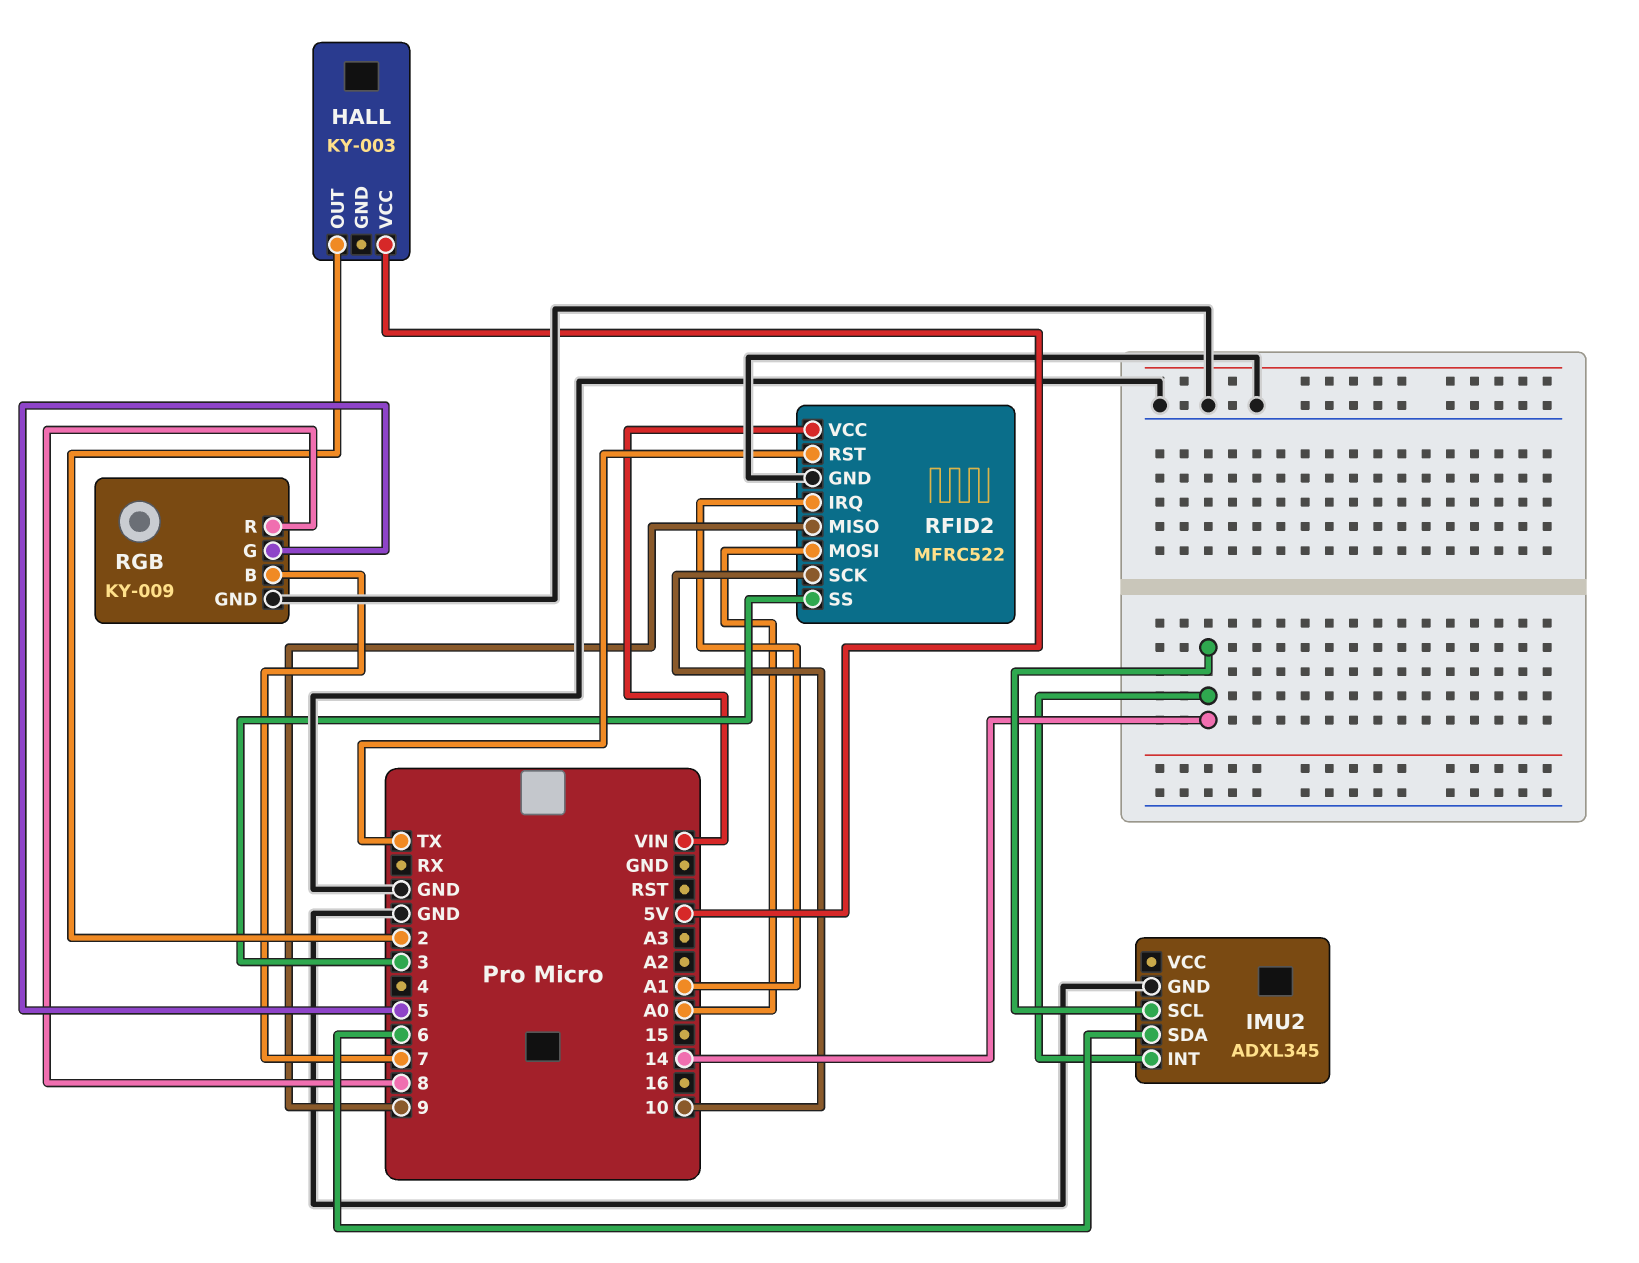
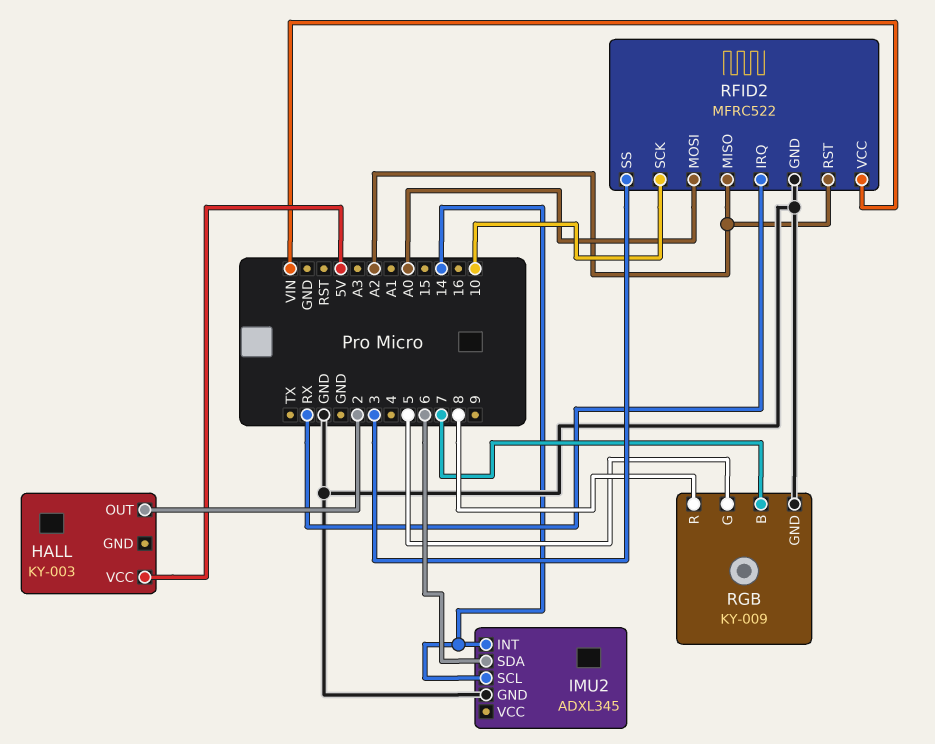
RFID2 pin IRQ: A1 -> RX
RFID2 pin MISO: 9 -> A2
RFID2 pin RST: TX -> A2

